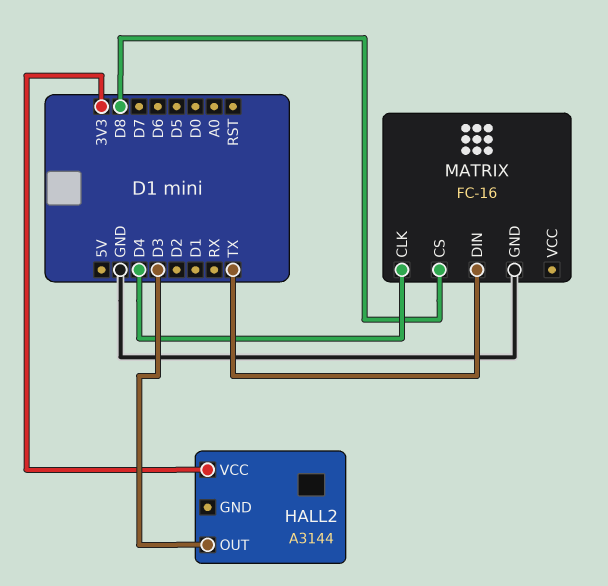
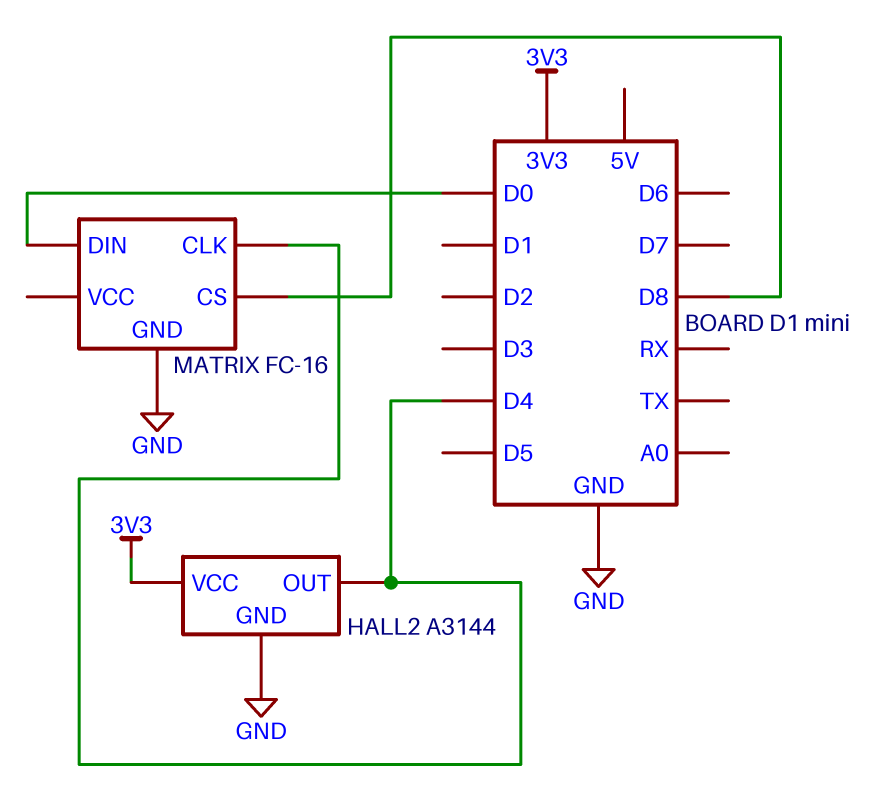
HALL2 pin GND: none -> GND
HALL2 pin OUT: D3 -> D4
MATRIX pin DIN: TX -> D0

